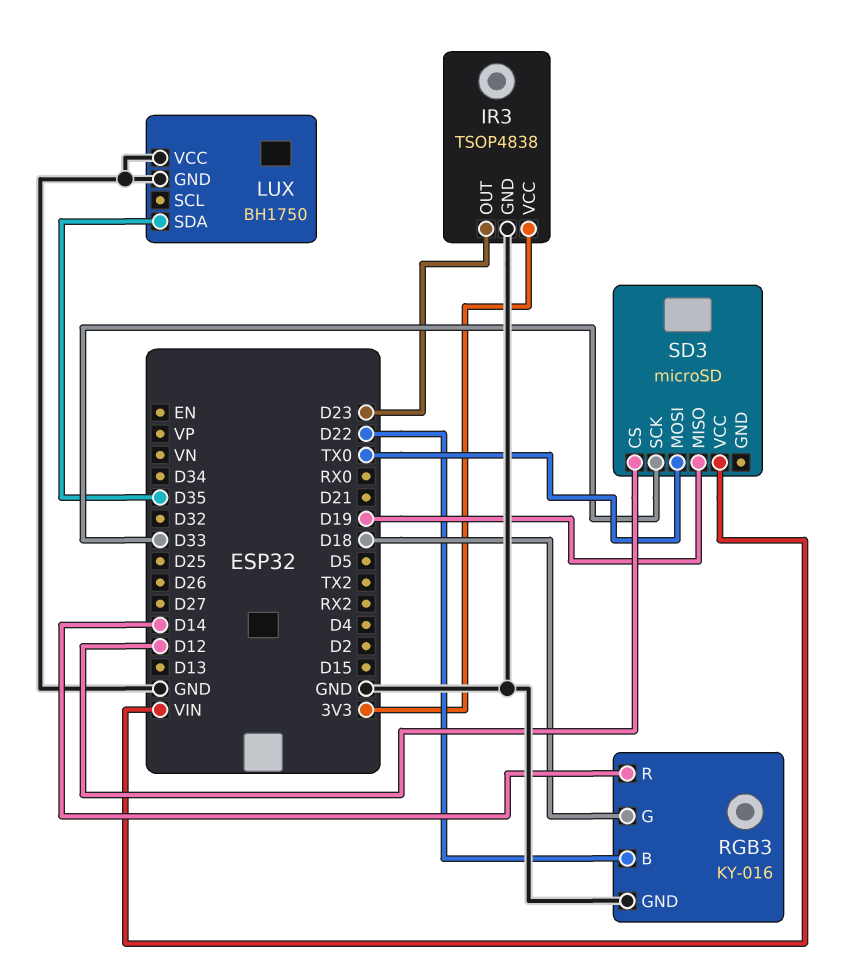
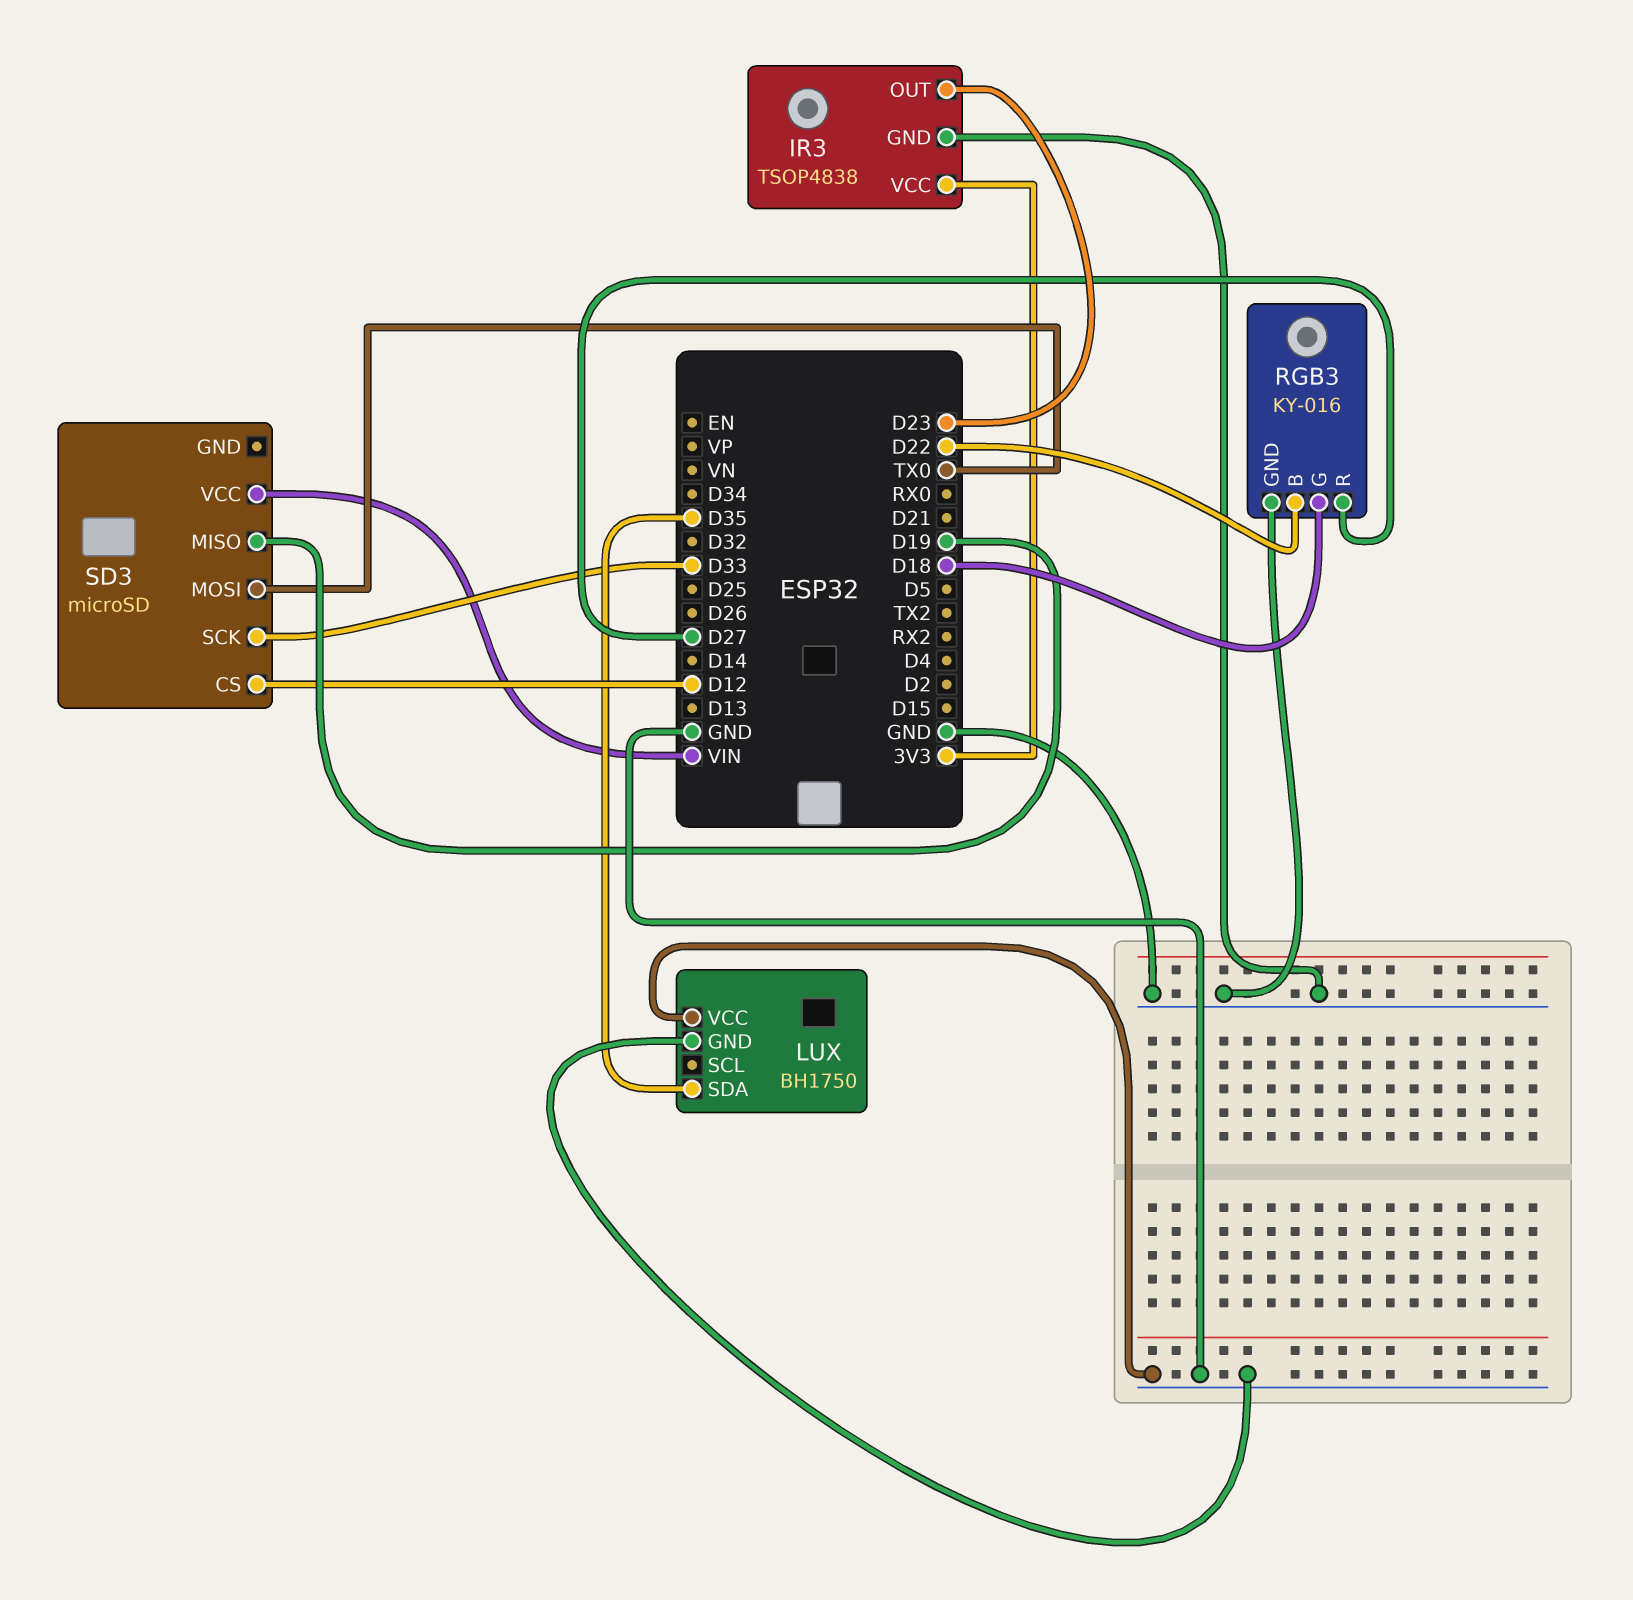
RGB3 pin R: D14 -> D27

